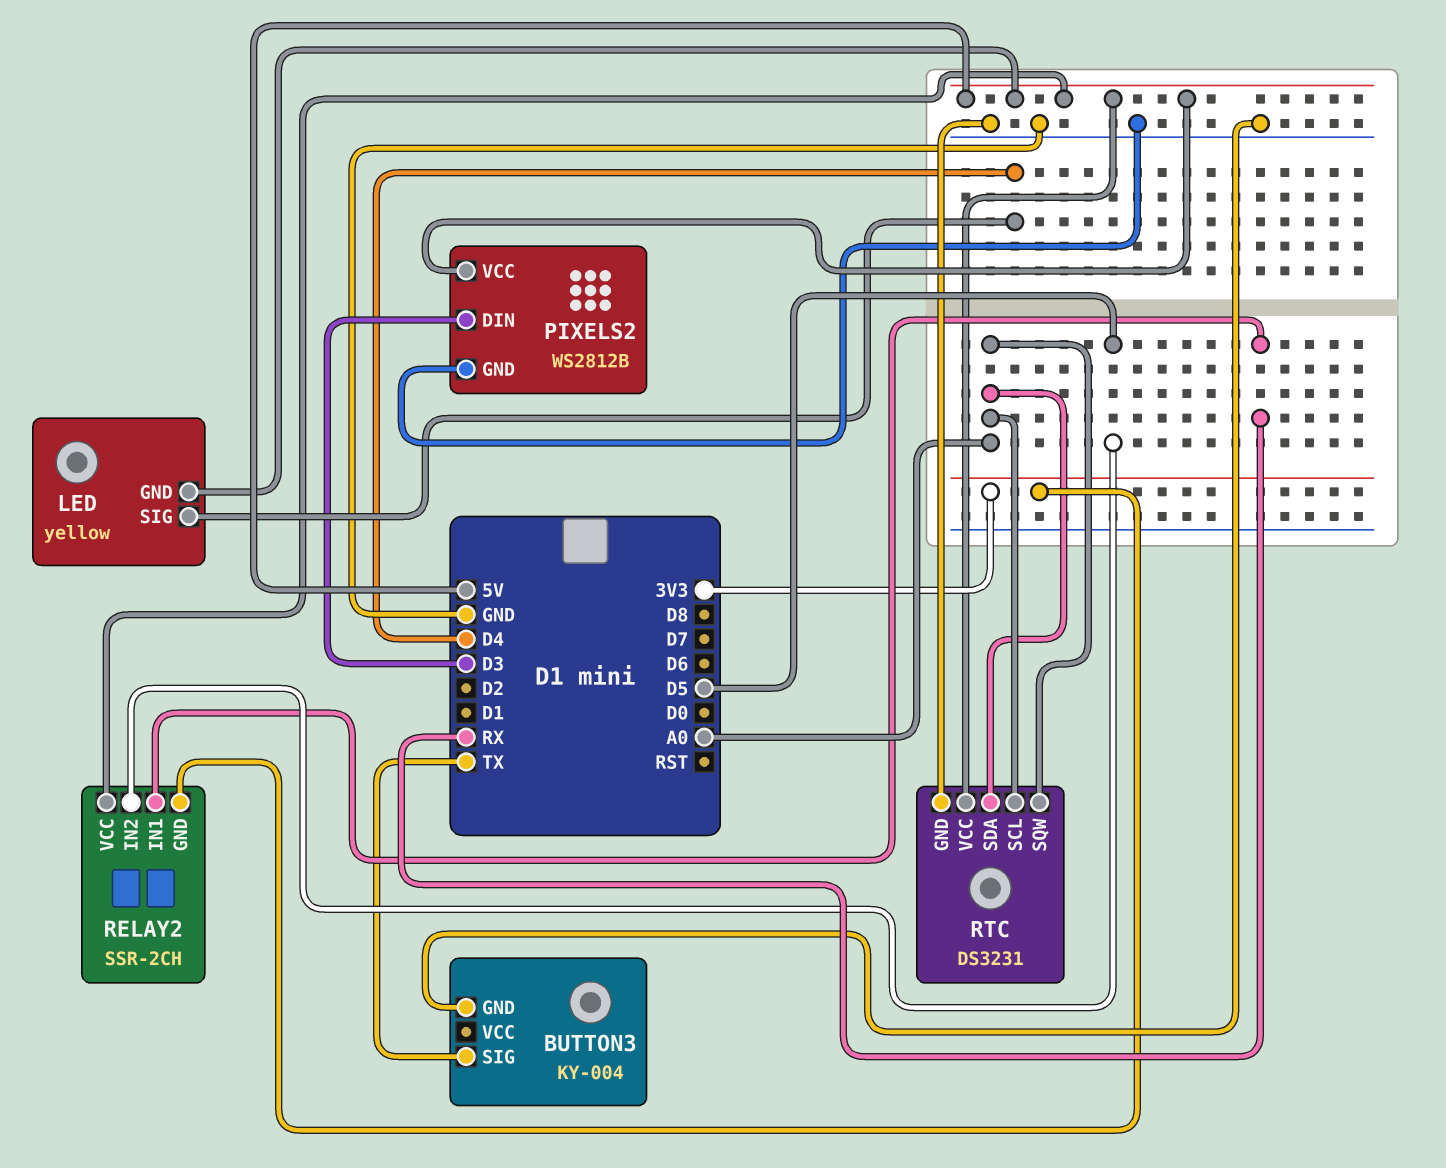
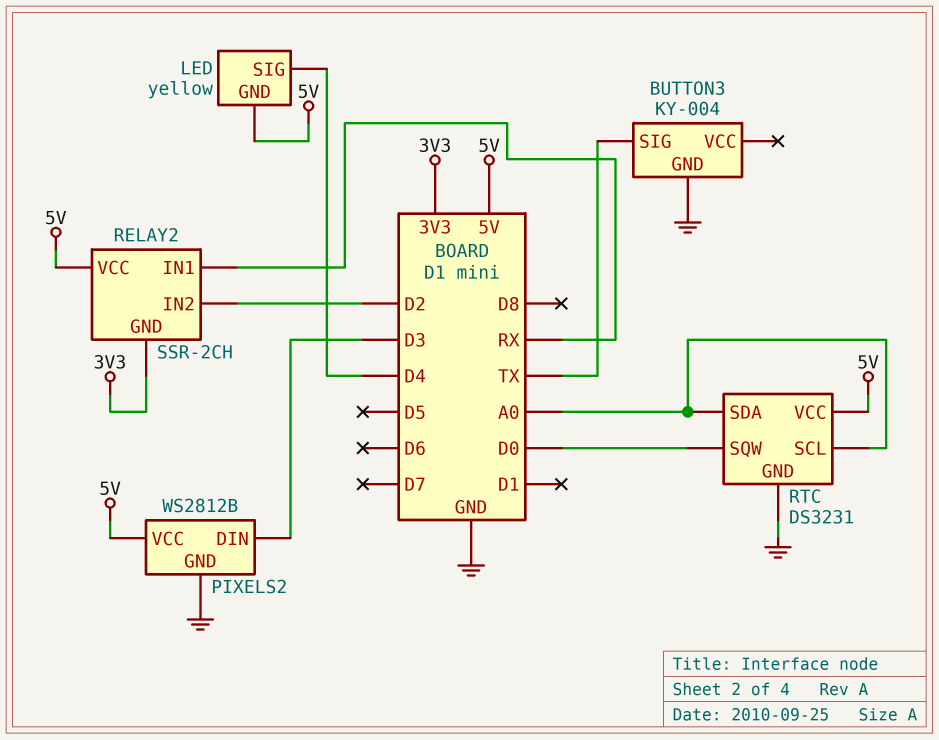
RELAY2 pin IN2: D5 -> D2
RTC pin SQW: A0 -> D0

